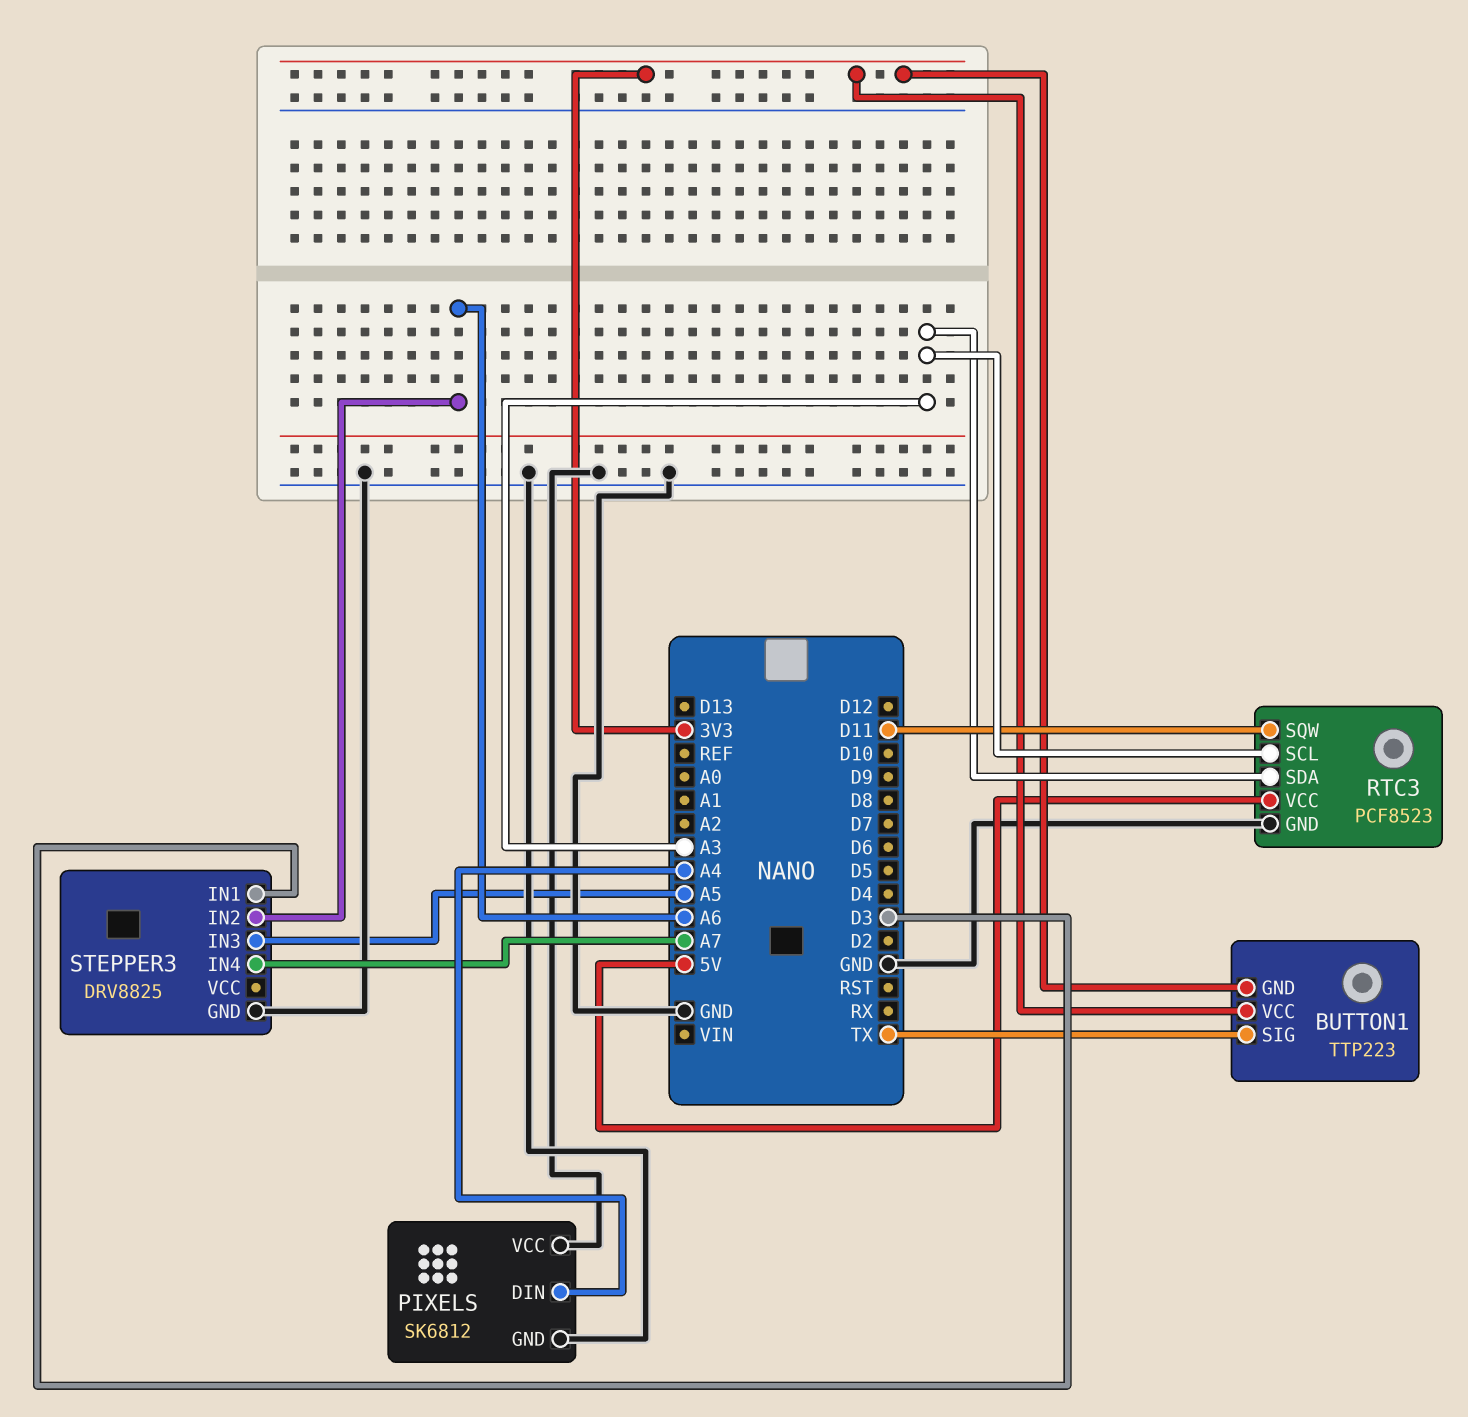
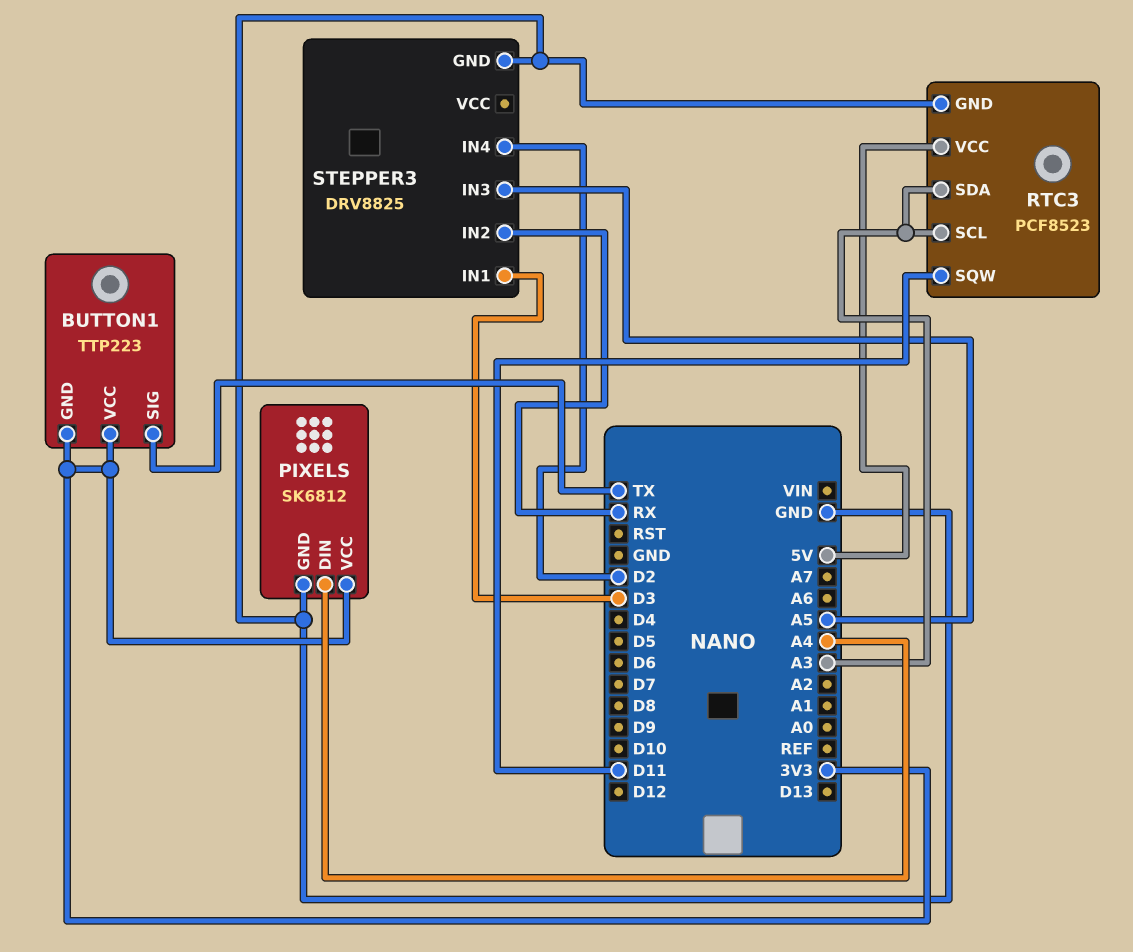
PIXELS pin VCC: GND -> 3V3
STEPPER3 pin IN2: A6 -> RX
STEPPER3 pin IN4: A7 -> D2

